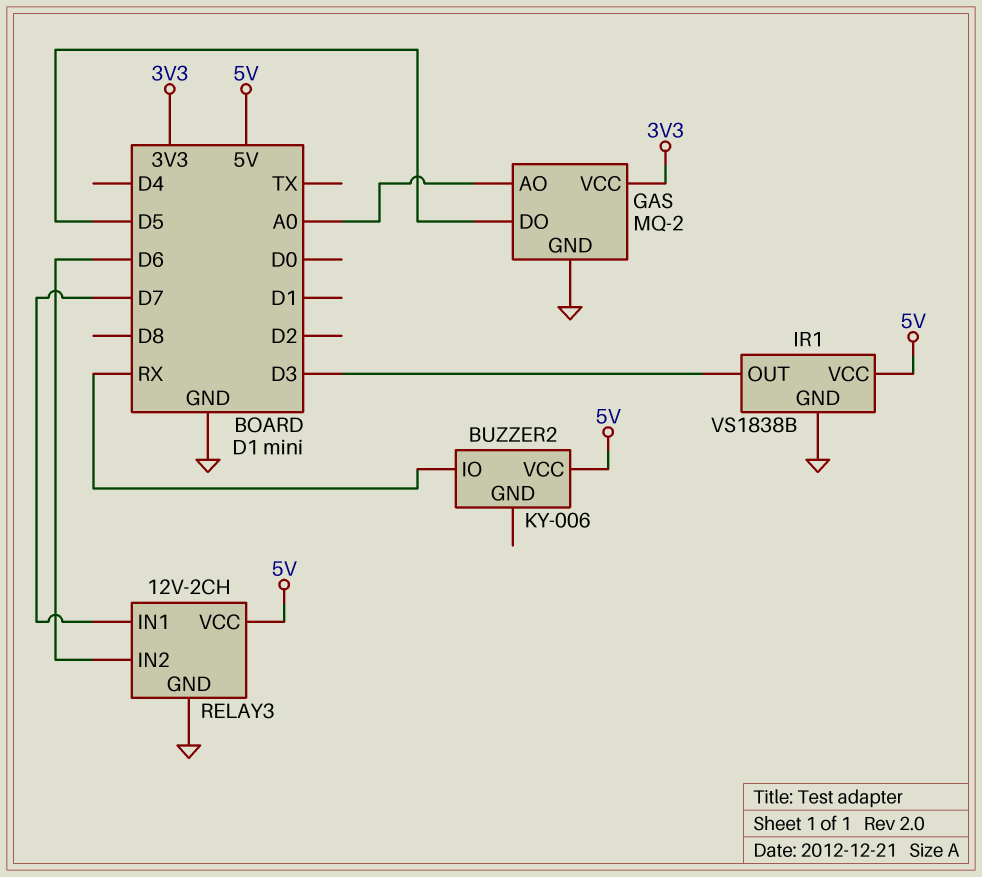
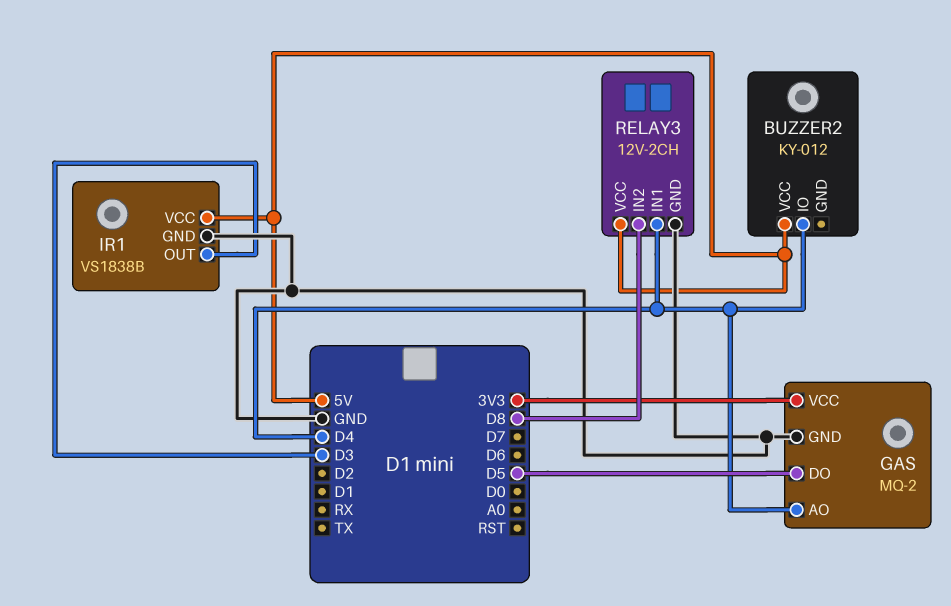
BUZZER2: KY-006 -> KY-012
BUZZER2 pin IO: RX -> D4
GAS pin AO: A0 -> D4
RELAY3 pin IN1: D7 -> D4
RELAY3 pin IN2: D6 -> D8

